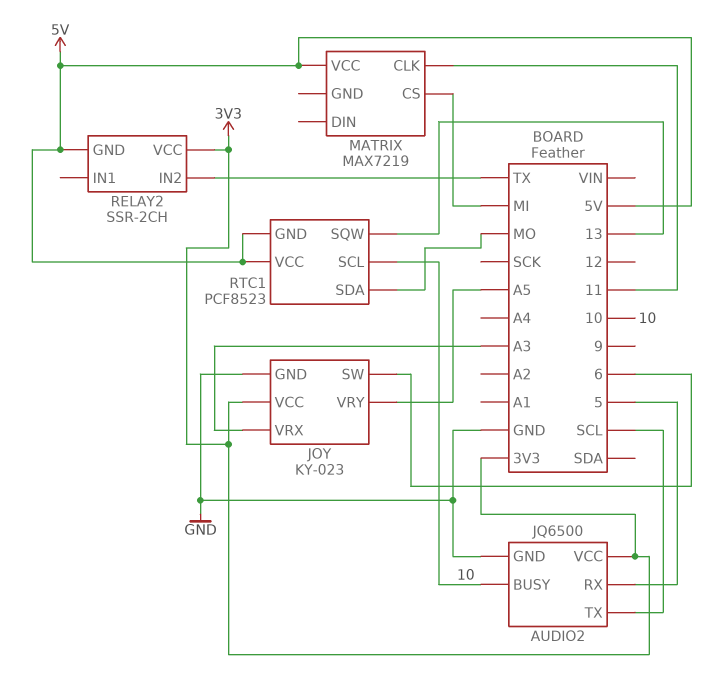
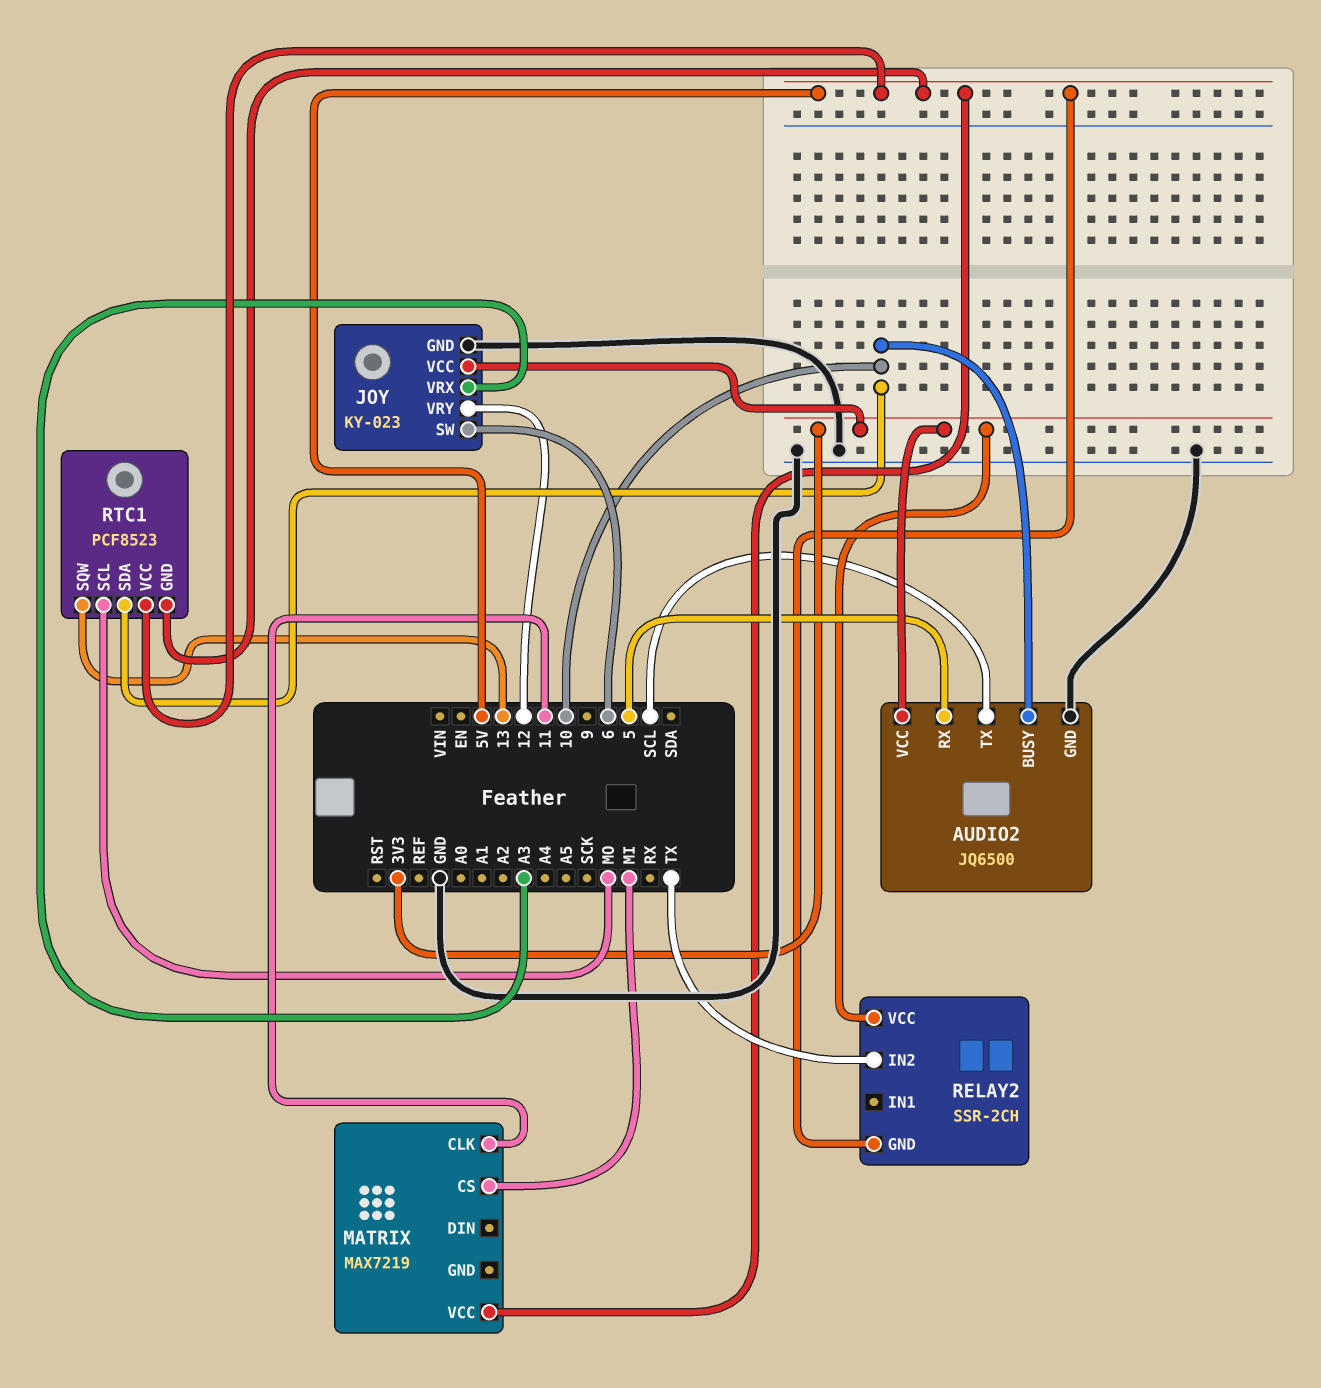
JOY pin VRY: A5 -> 12
RTC1 pin SCL: 10 -> MO
RTC1 pin SDA: MO -> 10

